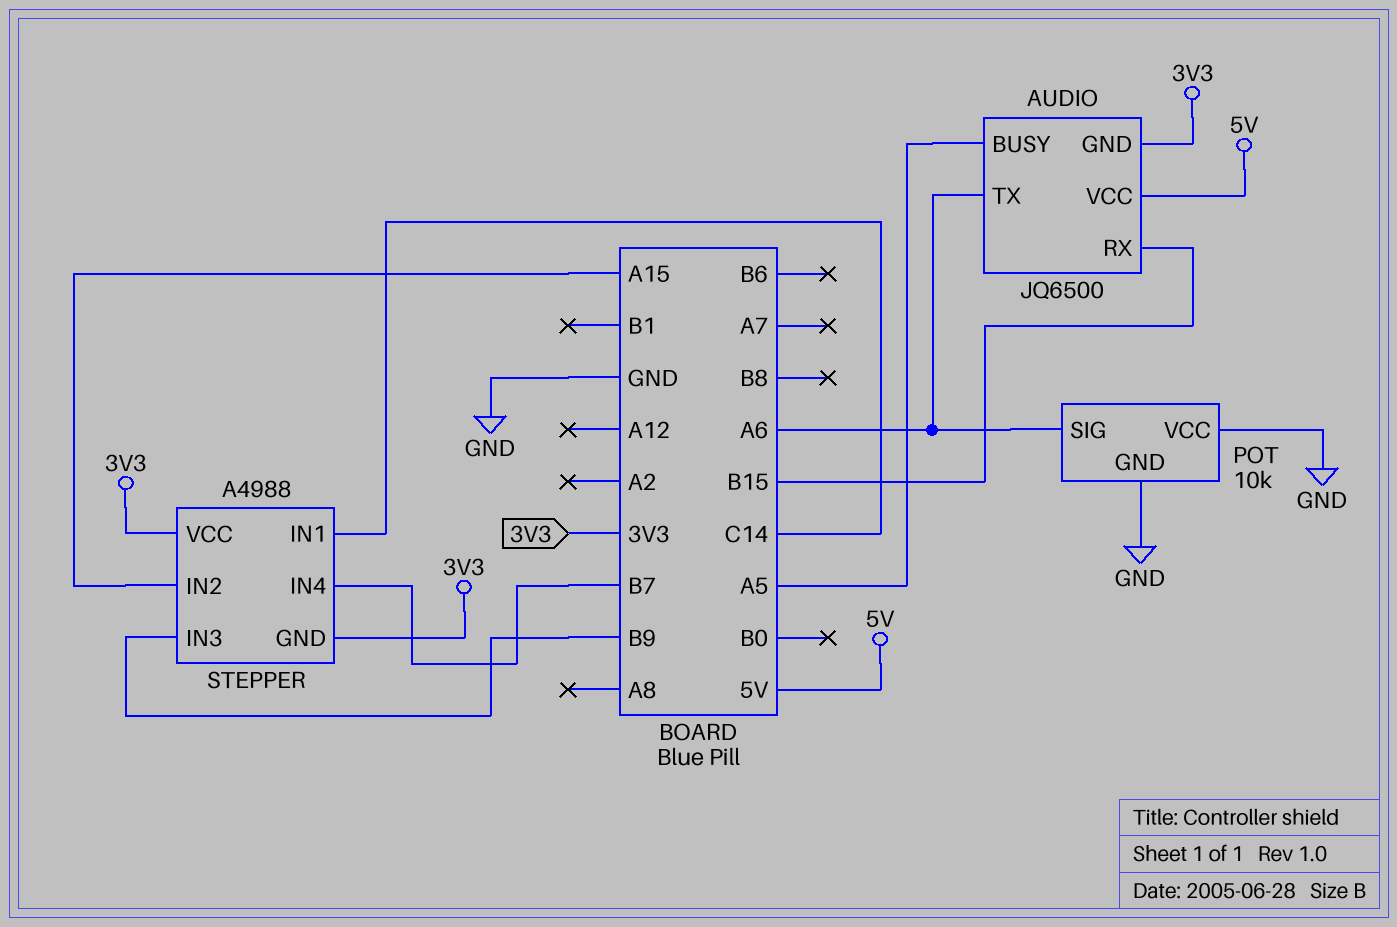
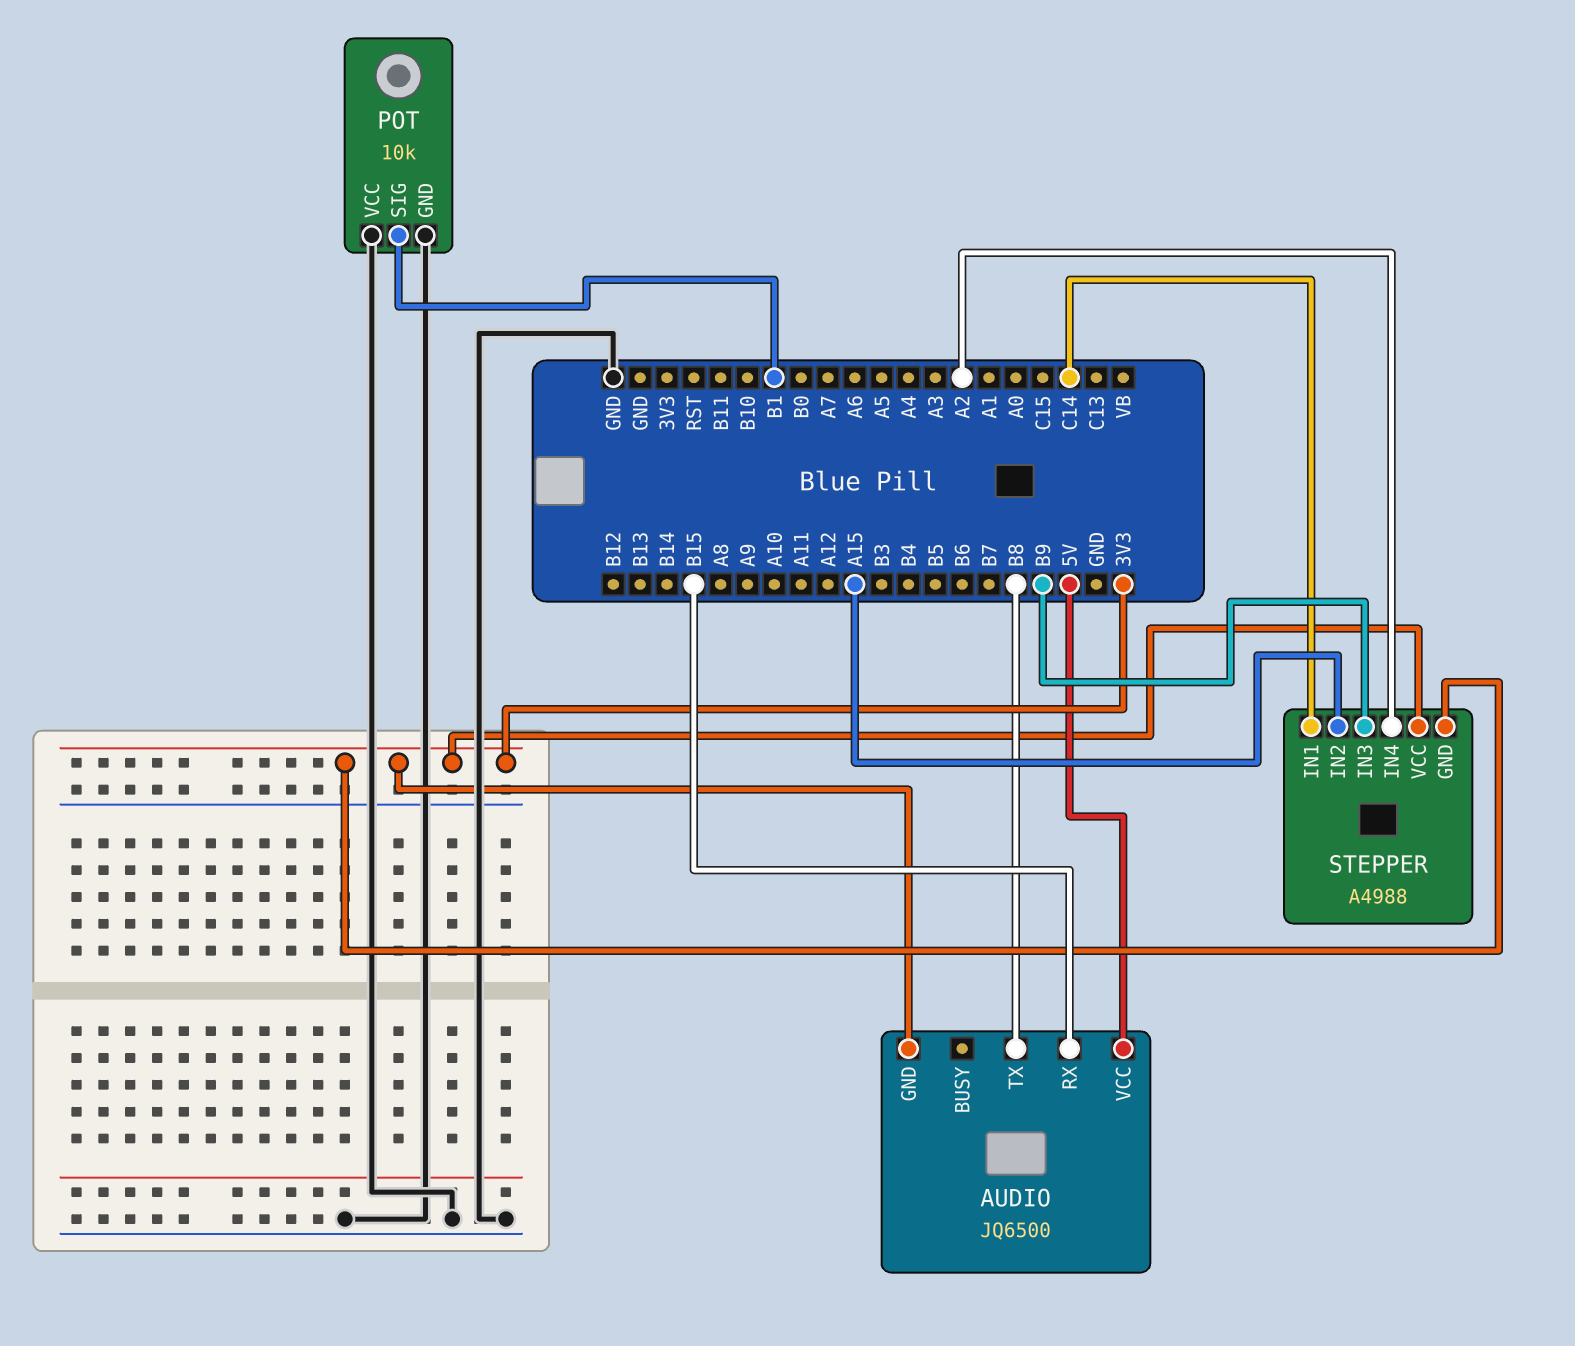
AUDIO pin BUSY: A5 -> none
AUDIO pin TX: A6 -> B8
POT pin SIG: A6 -> B1
STEPPER pin IN4: B7 -> A2

